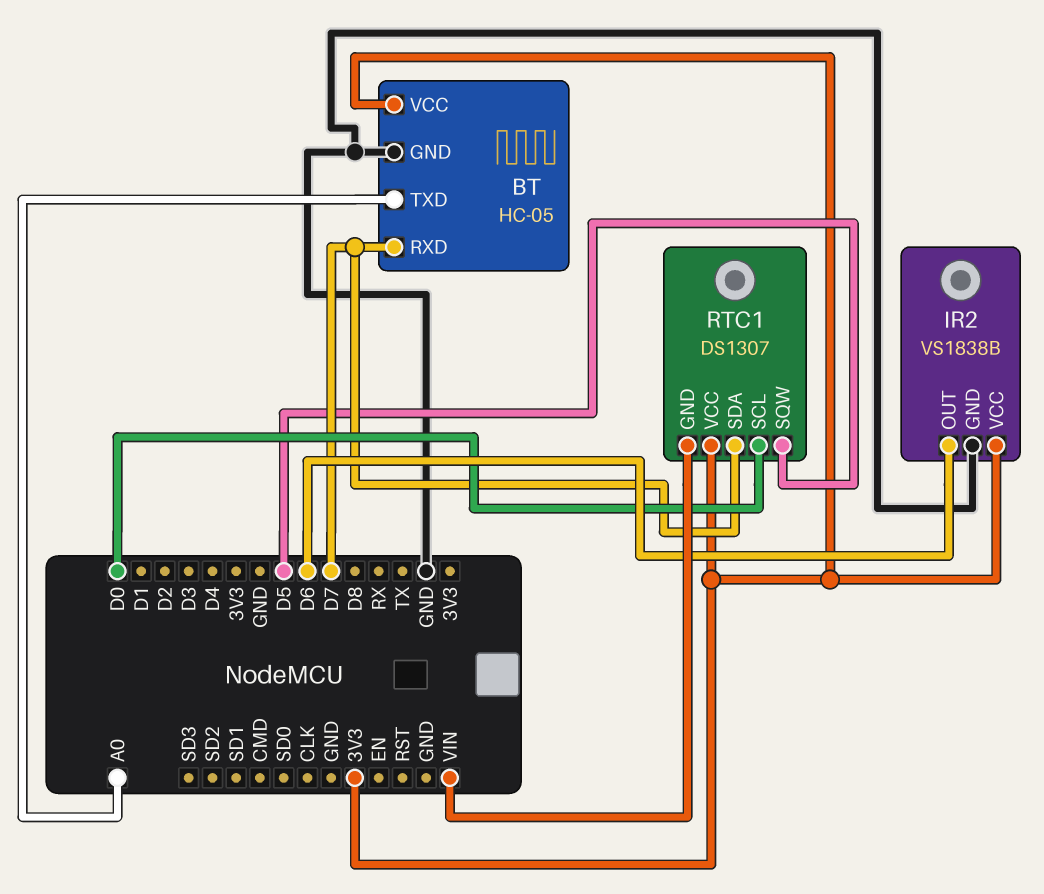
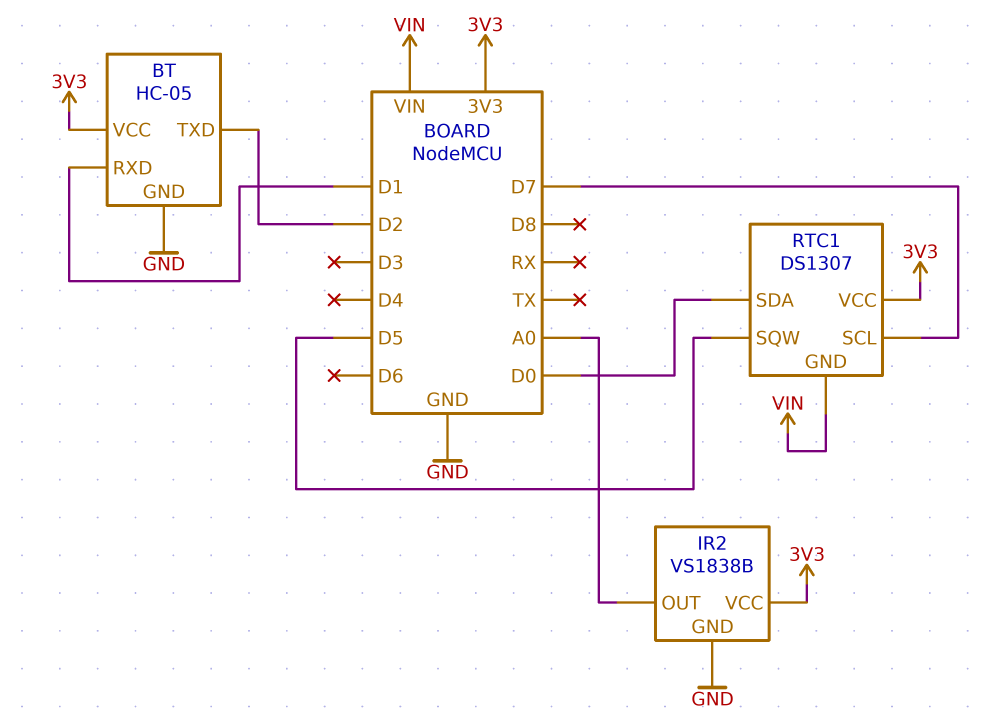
BT pin RXD: D7 -> D1
BT pin TXD: A0 -> D2
IR2 pin OUT: D6 -> A0
RTC1 pin SCL: D0 -> D7
RTC1 pin SDA: D7 -> D0

